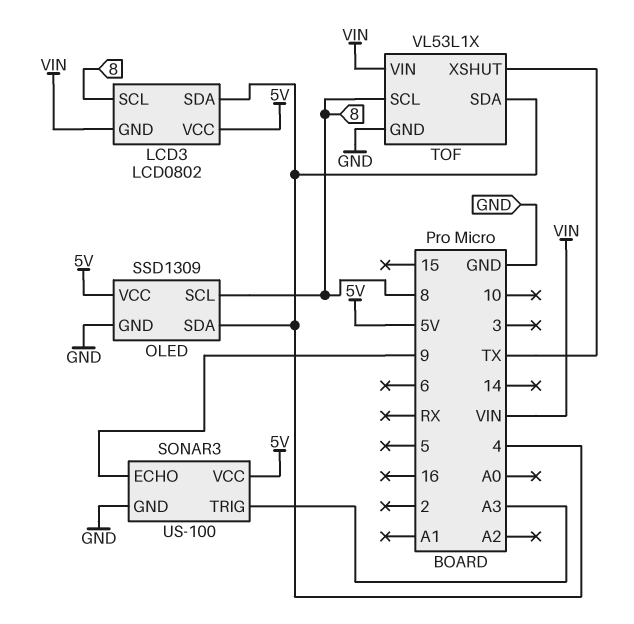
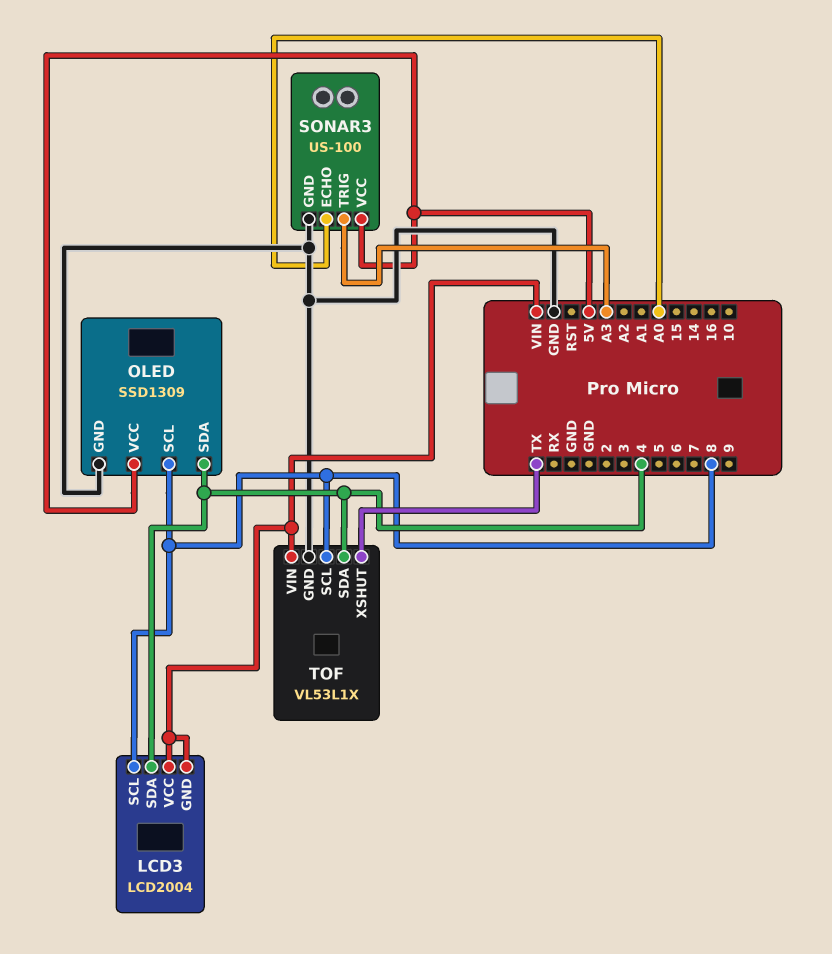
LCD3: LCD0802 -> LCD2004
LCD3 pin VCC: 5V -> VIN
SONAR3 pin ECHO: 9 -> A0

